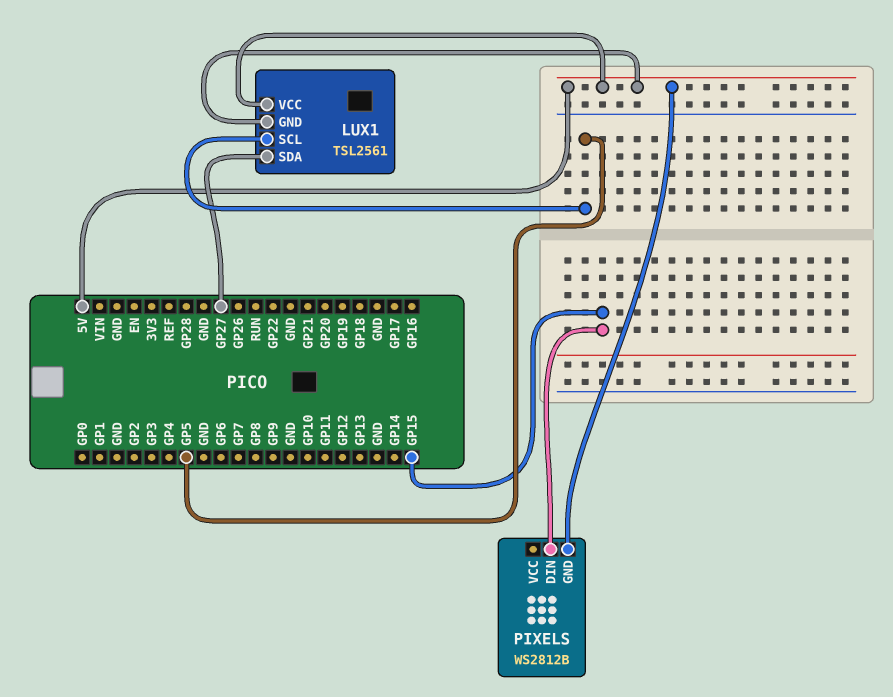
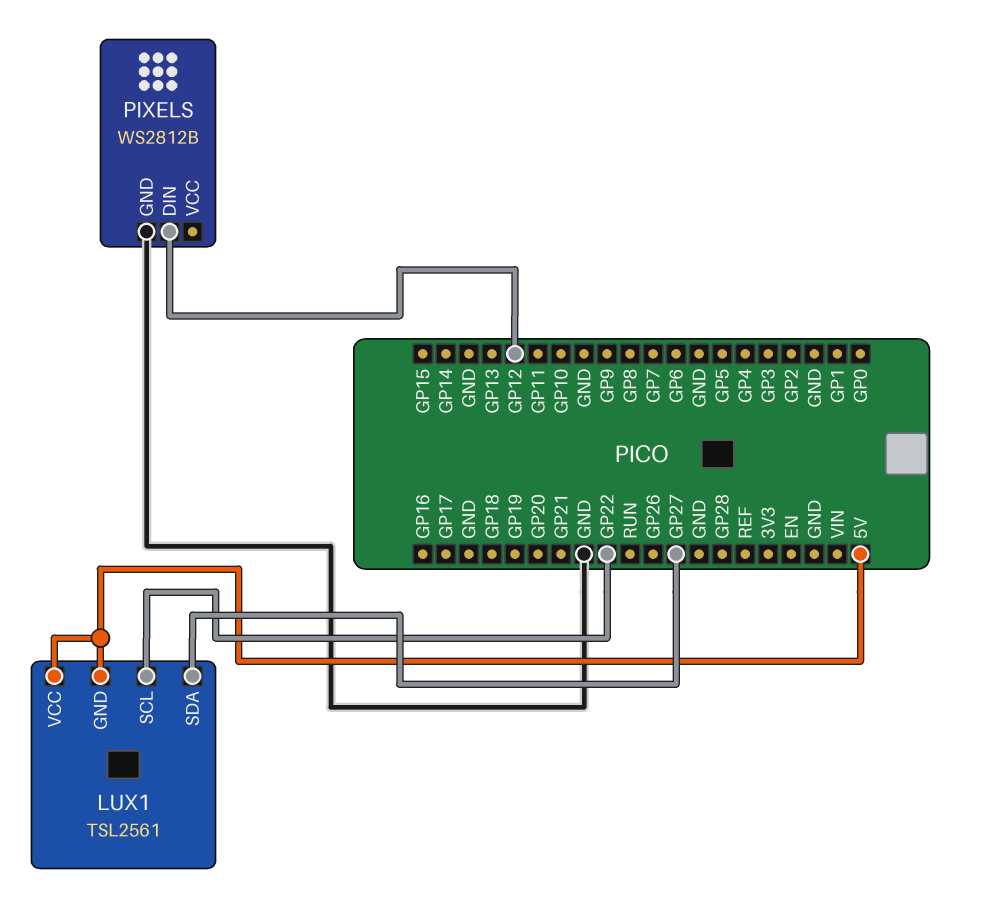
LUX1 pin SCL: GP5 -> GP22
PIXELS pin DIN: GP15 -> GP12
PIXELS pin GND: 5V -> GND

